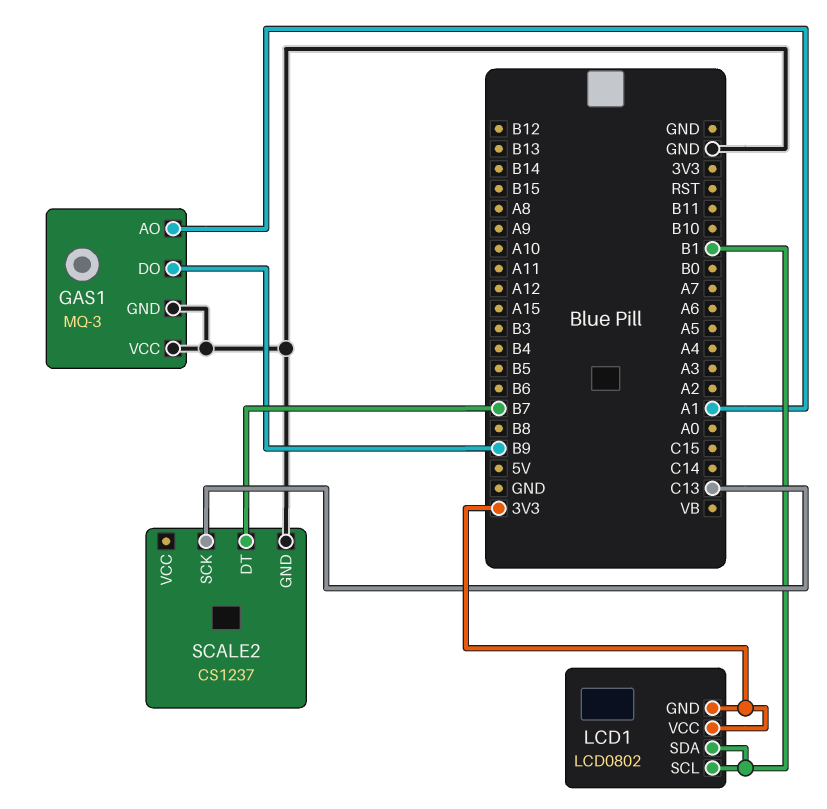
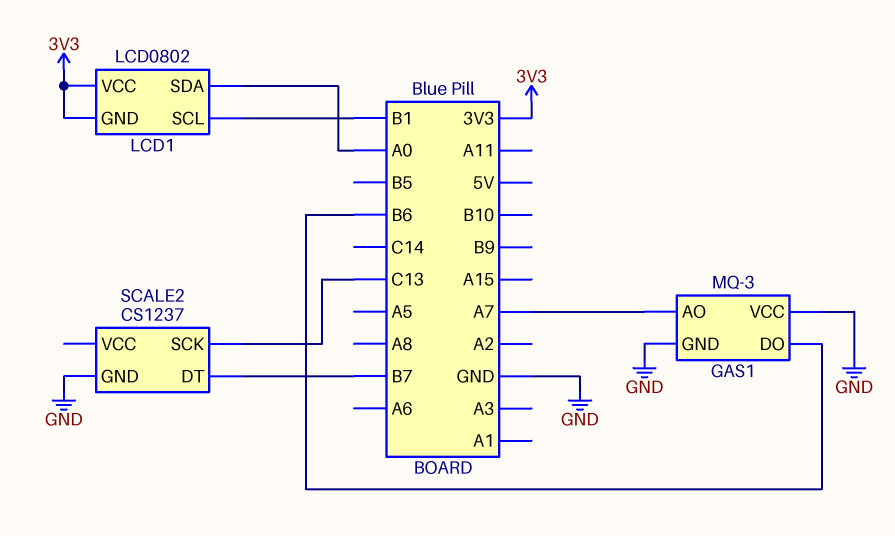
GAS1 pin AO: A1 -> A7
GAS1 pin DO: B9 -> B6
LCD1 pin SDA: B1 -> A0

